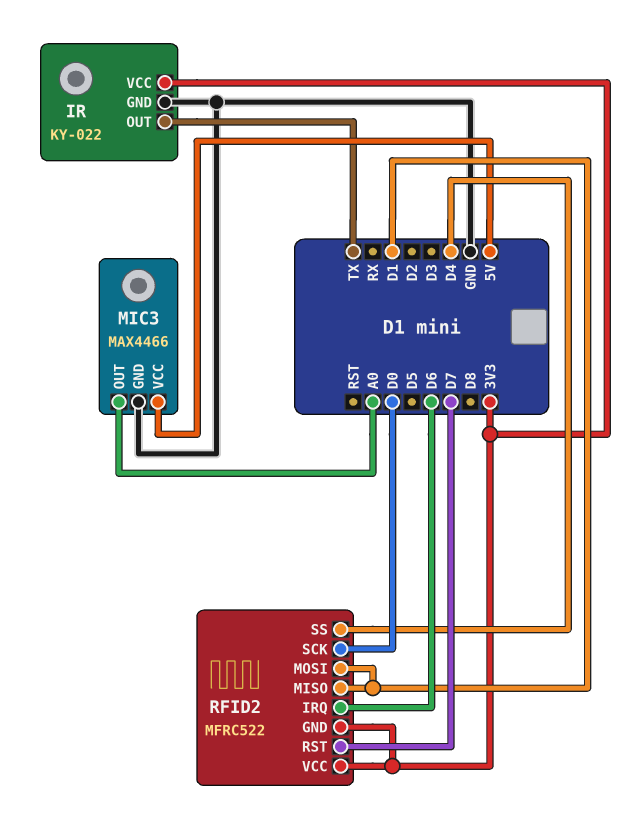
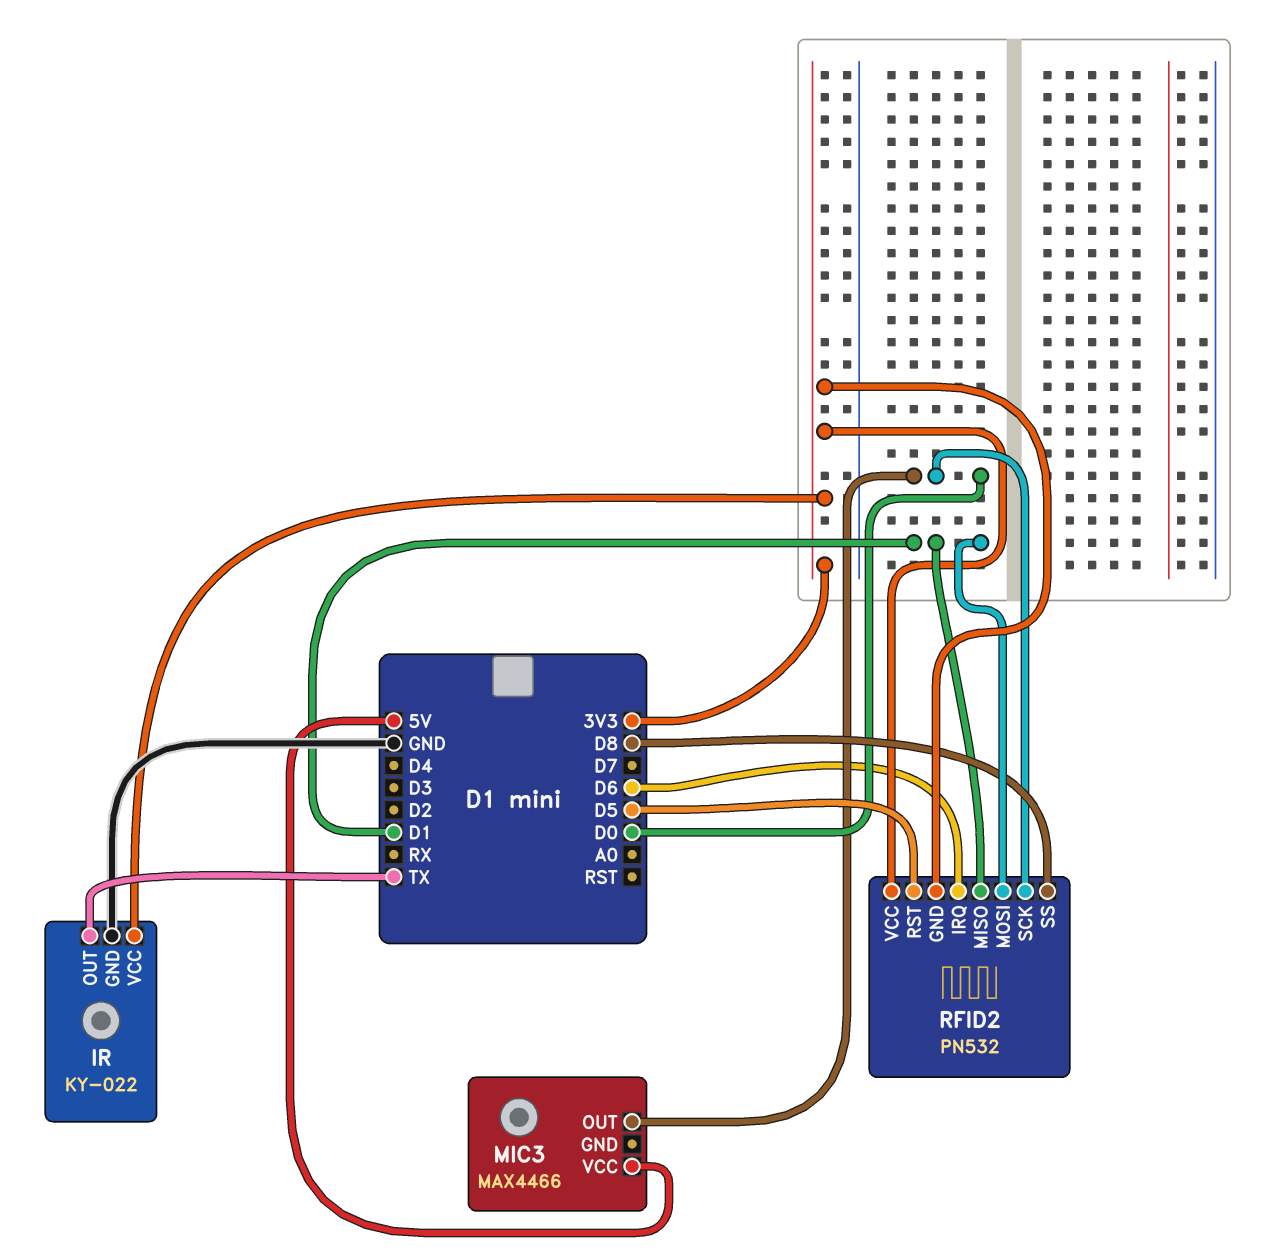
MIC3 pin GND: GND -> none
MIC3 pin OUT: A0 -> D0
RFID2: MFRC522 -> PN532
RFID2 pin RST: D7 -> D5
RFID2 pin SS: D4 -> D8

